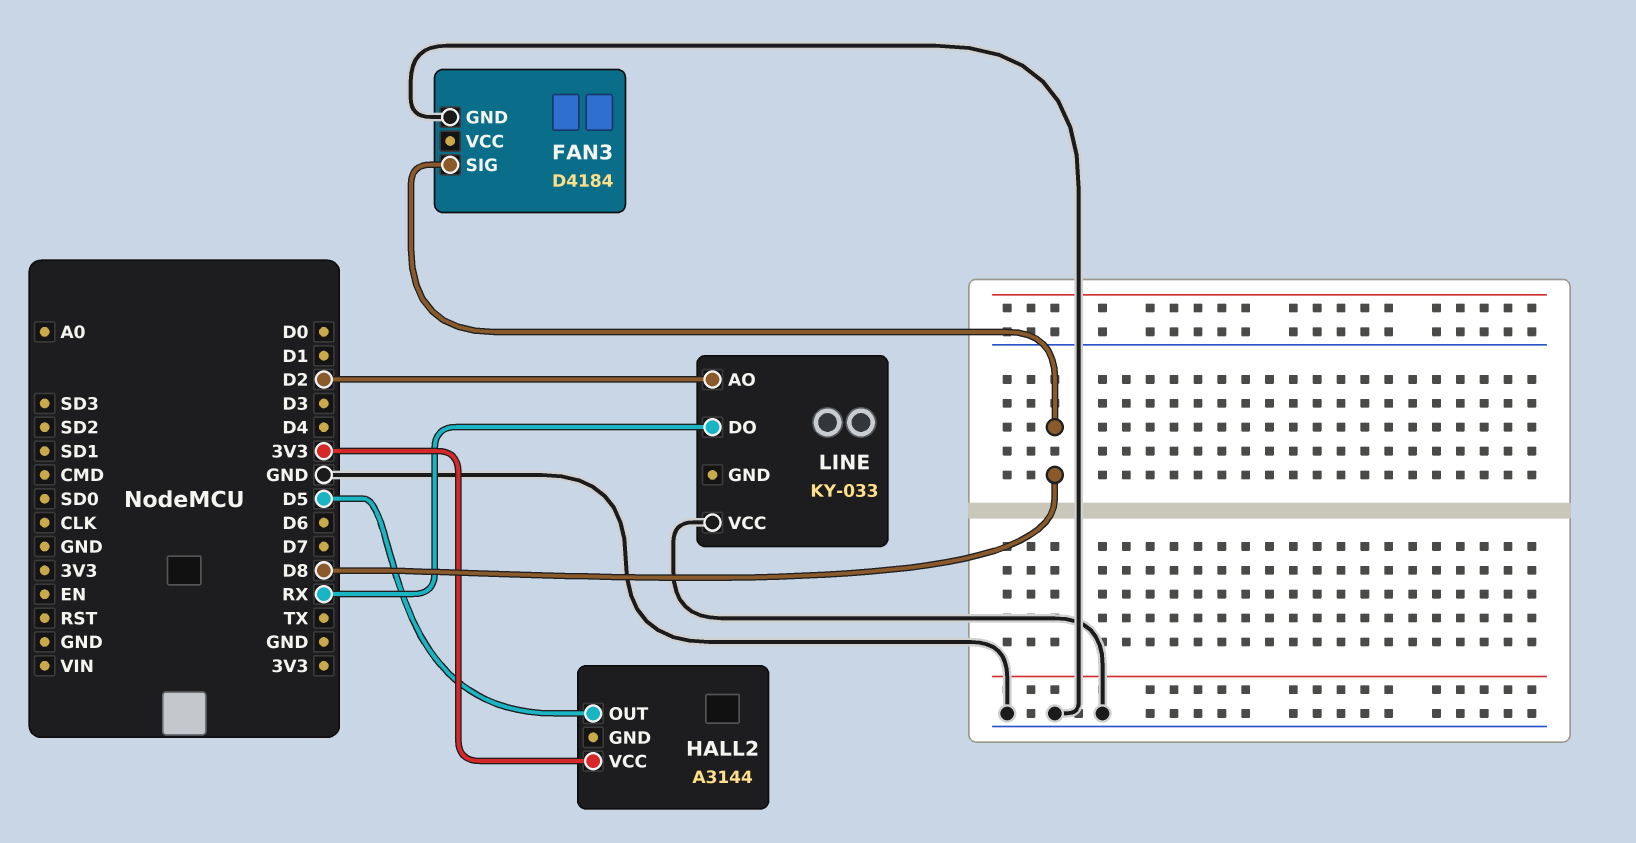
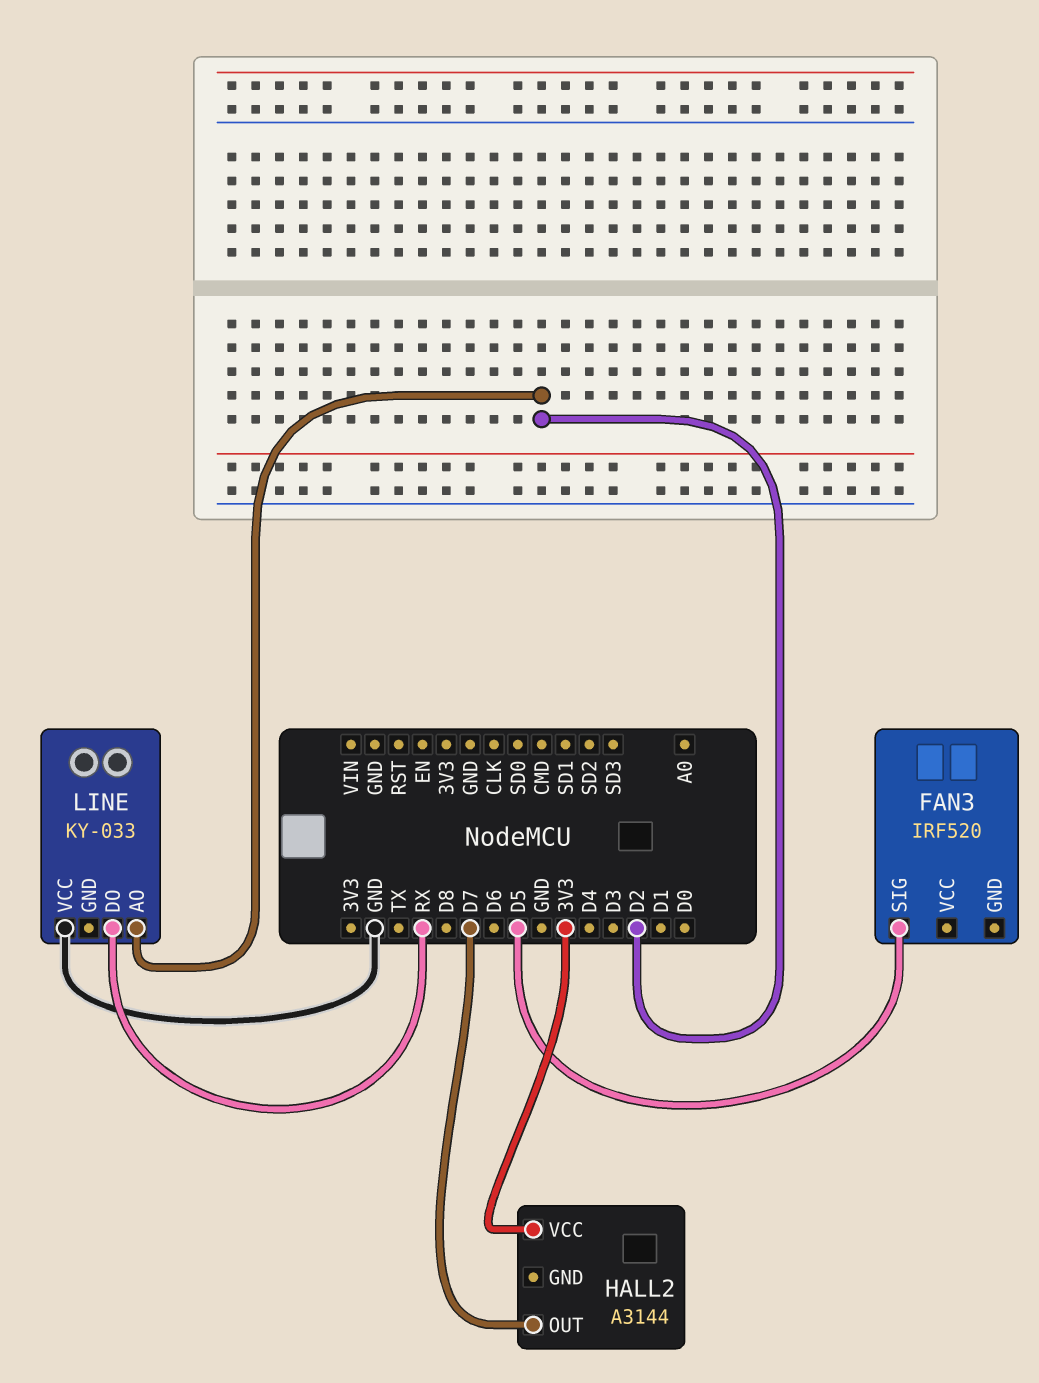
FAN3: D4184 -> IRF520
FAN3 pin GND: GND -> none
FAN3 pin SIG: D8 -> D5
HALL2 pin OUT: D5 -> D7

